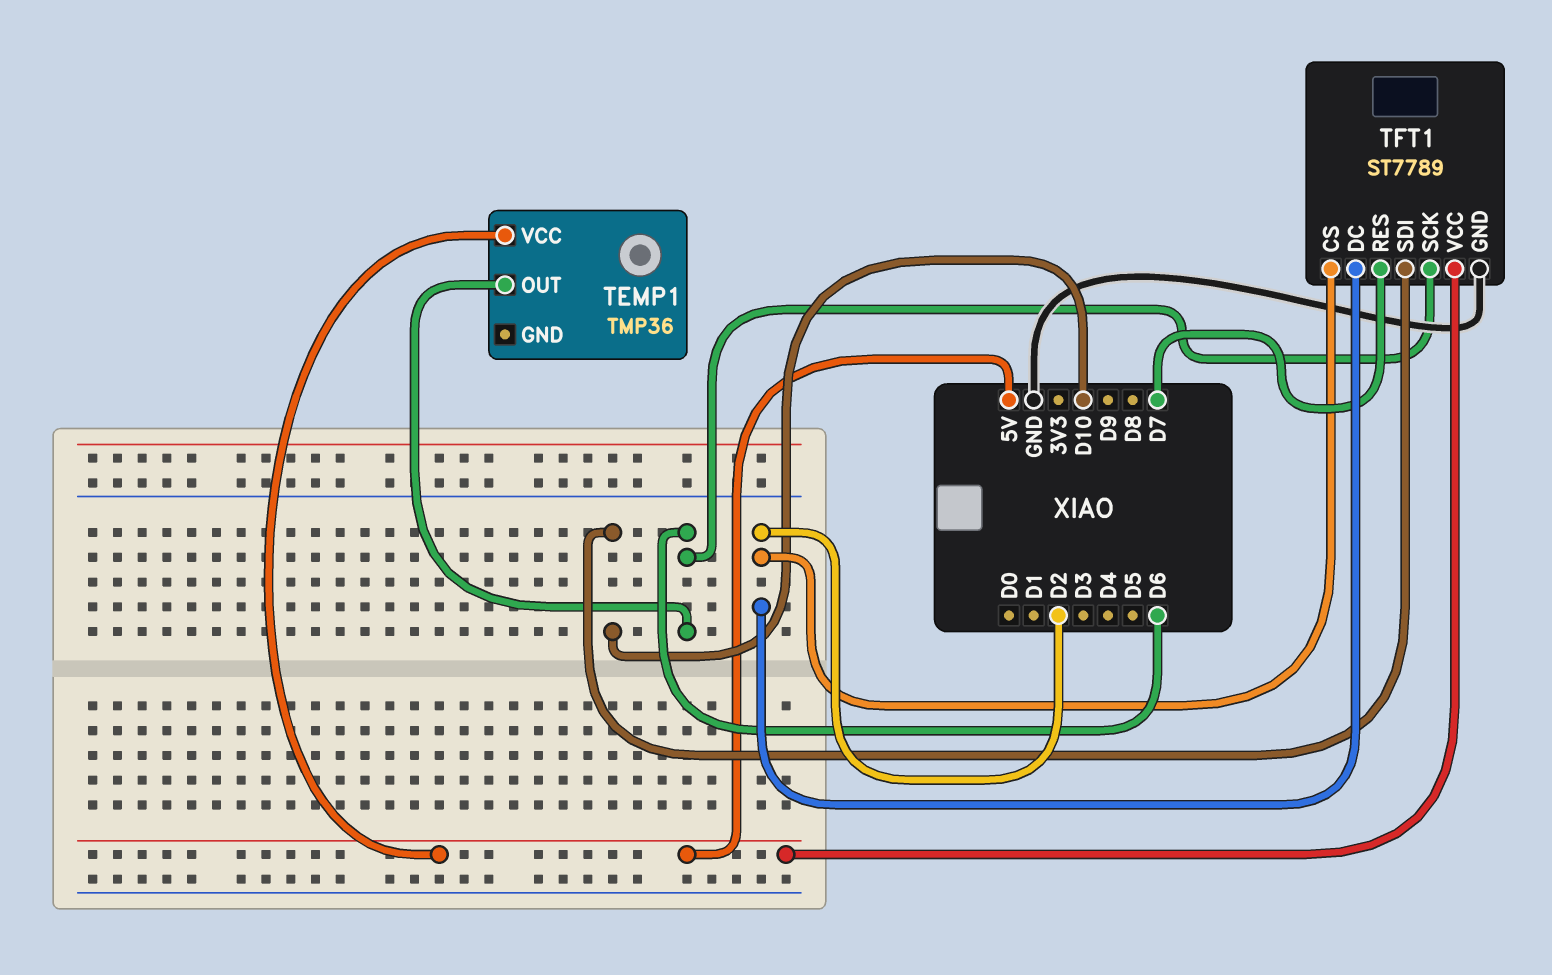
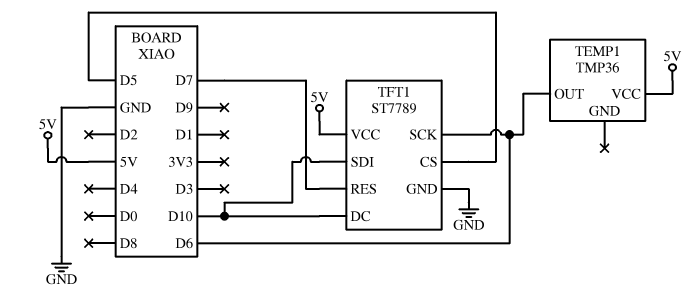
TFT1 pin CS: D2 -> D5
TFT1 pin DC: D2 -> D10

